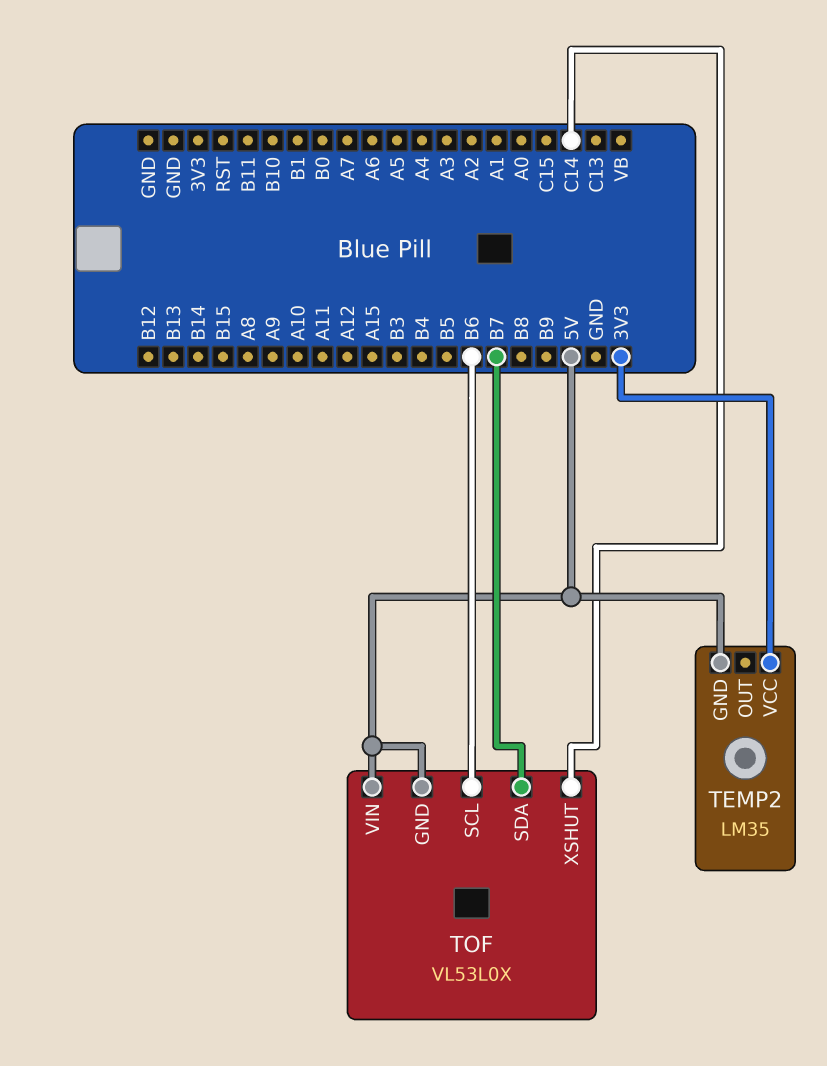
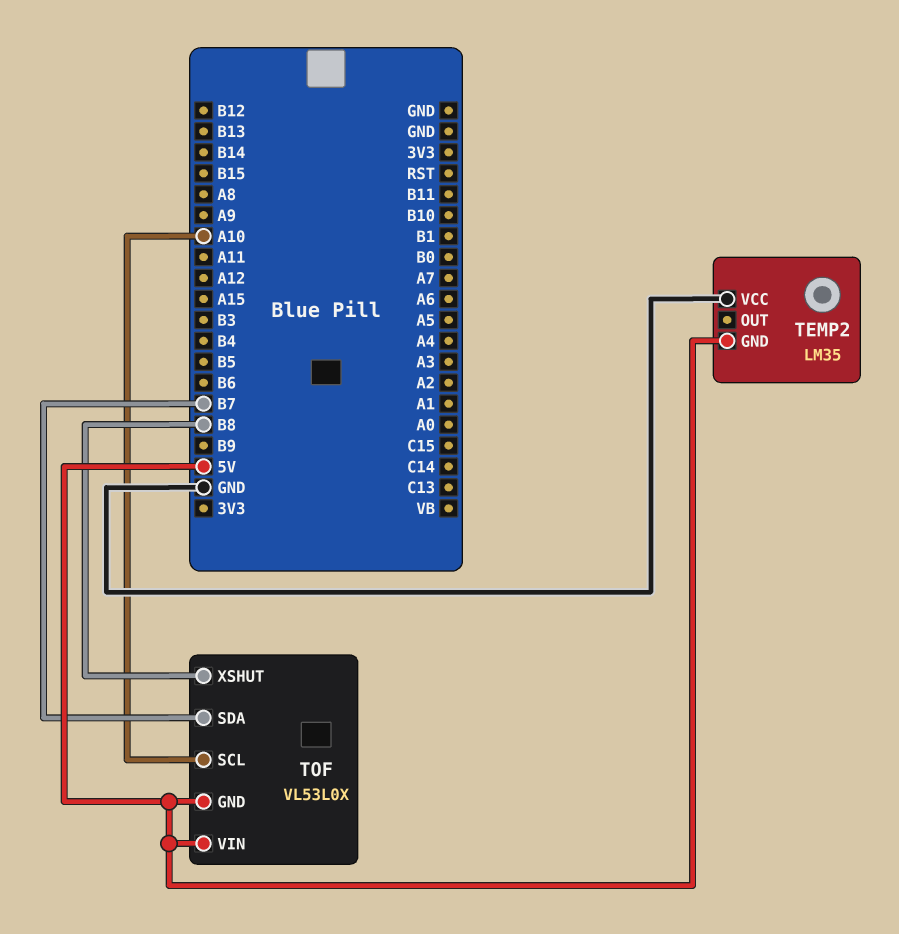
TEMP2 pin VCC: 3V3 -> GND
TOF pin SCL: B6 -> A10
TOF pin XSHUT: C14 -> B8

